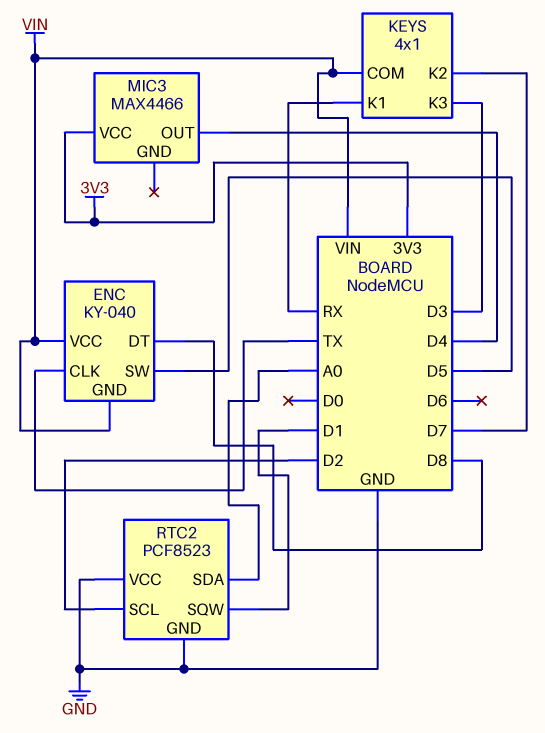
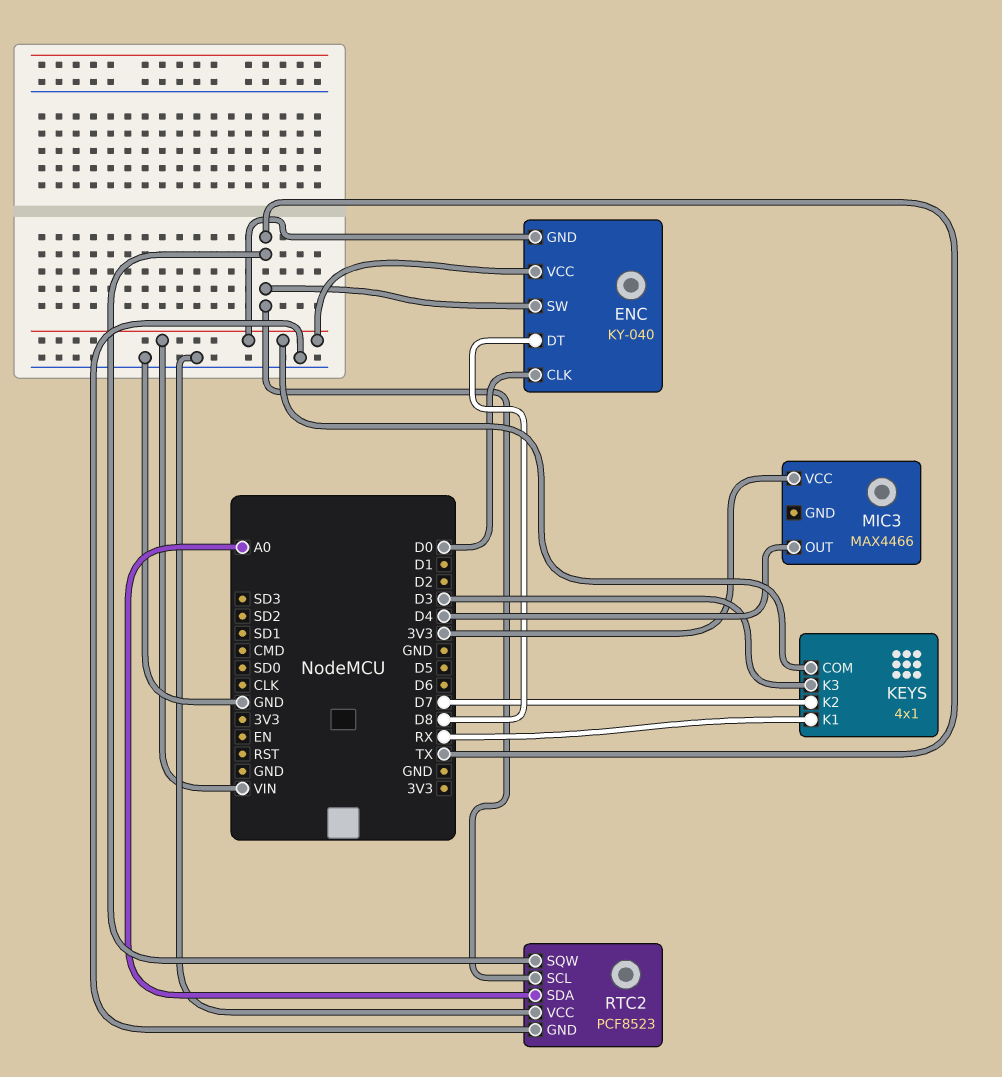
ENC pin CLK: TX -> D0
ENC pin SW: D5 -> TX
RTC2 pin SCL: D2 -> TX
RTC2 pin SQW: D1 -> TX

